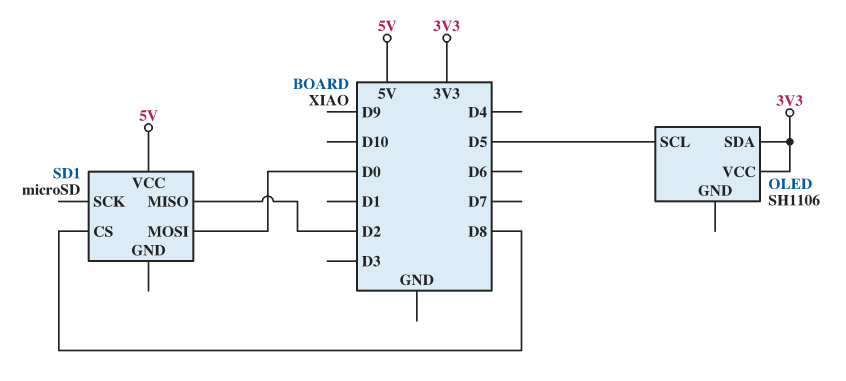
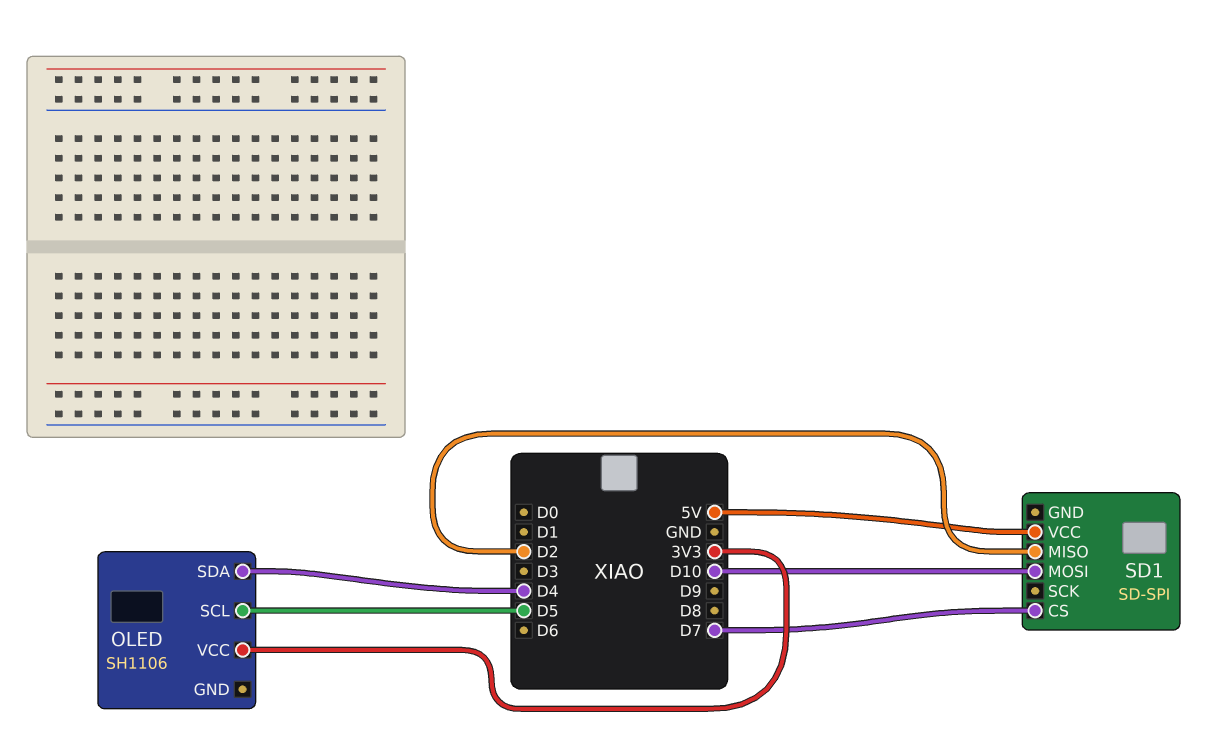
OLED pin SDA: 3V3 -> D4
SD1: microSD -> SD-SPI
SD1 pin CS: D8 -> D7
SD1 pin MOSI: D0 -> D10

